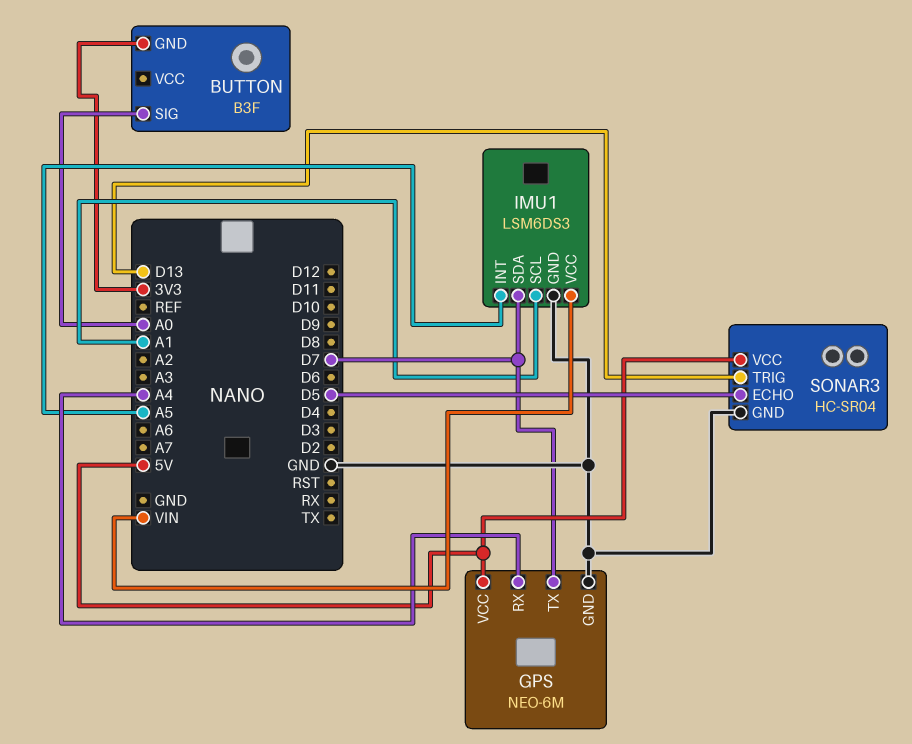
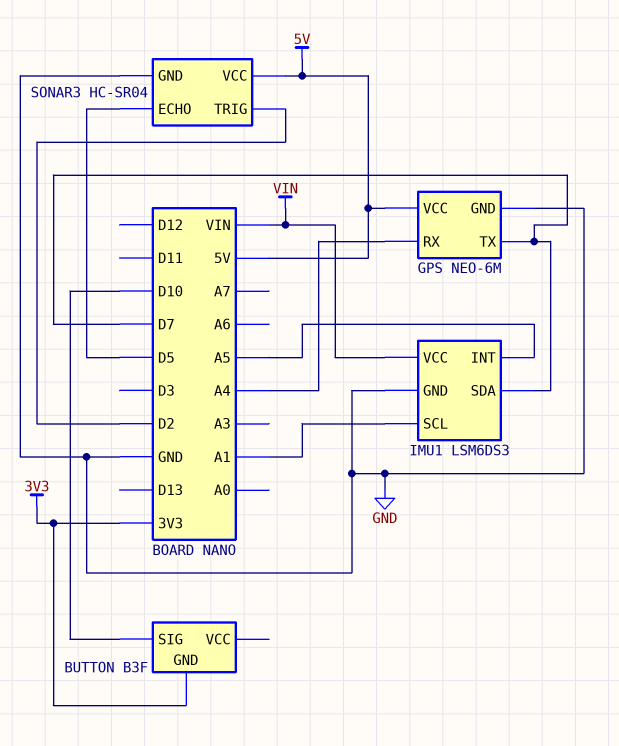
BUTTON pin SIG: A0 -> D10
SONAR3 pin TRIG: D13 -> D2

